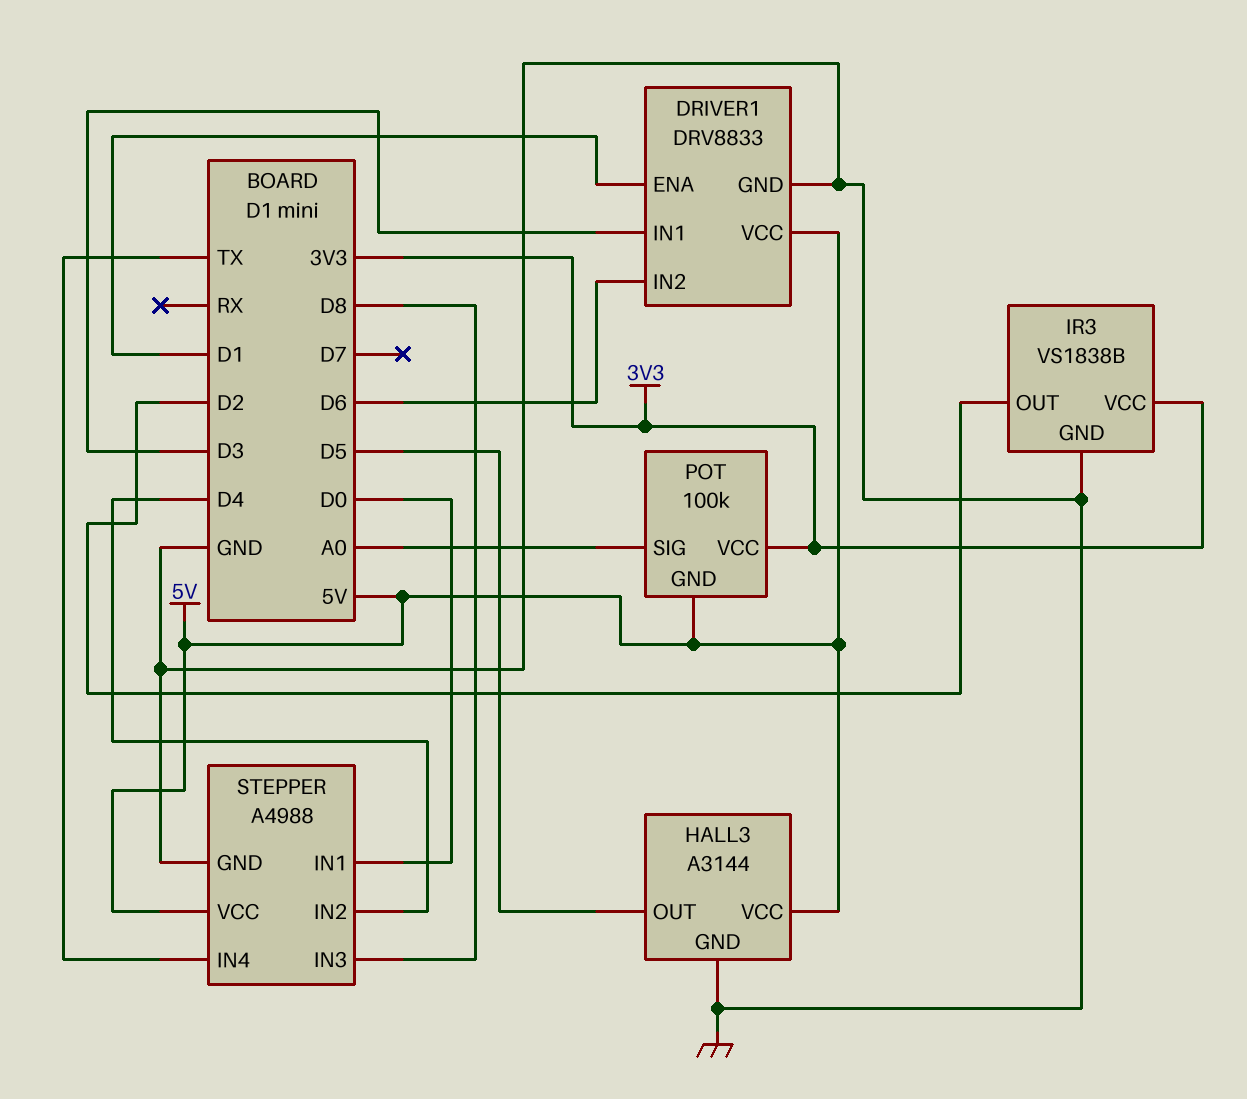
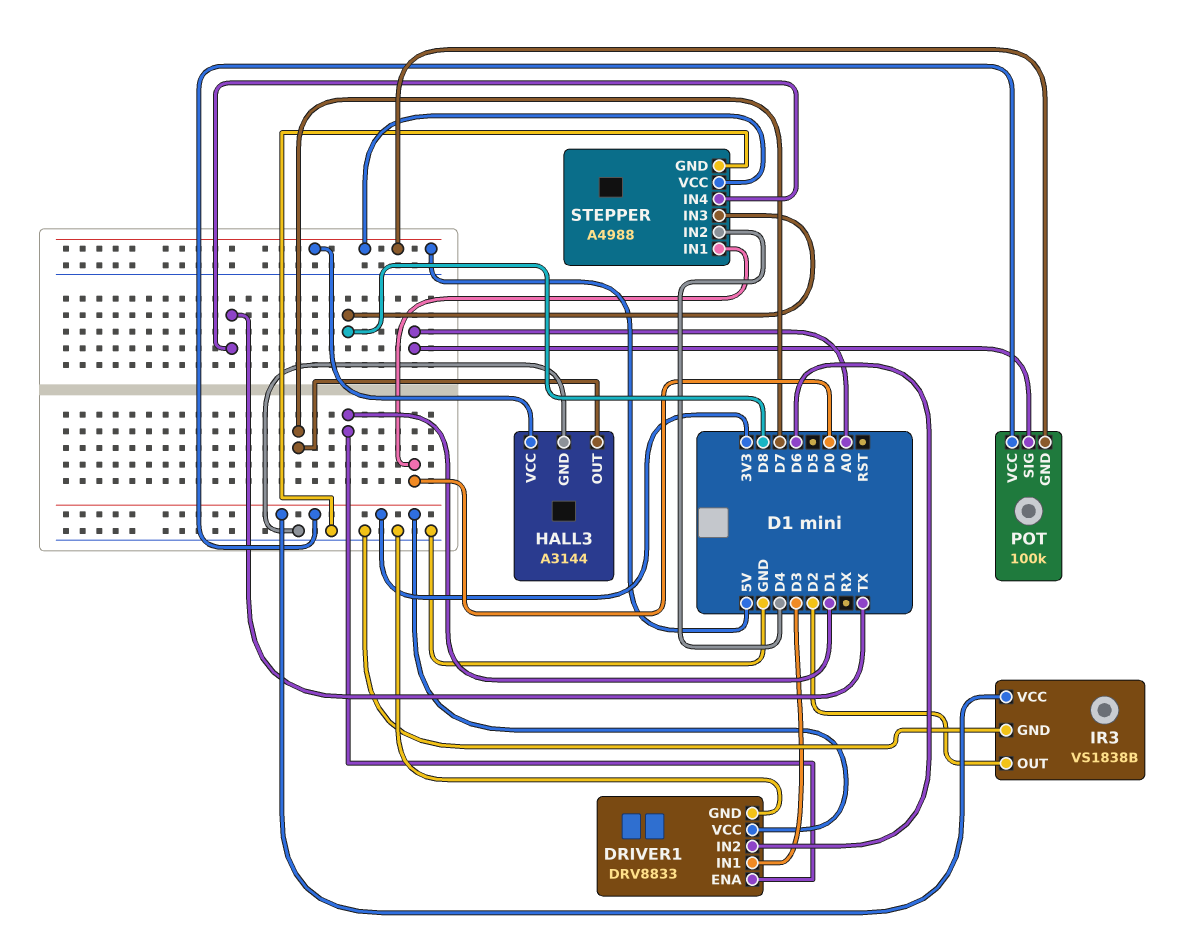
DRIVER1 pin VCC: 5V -> 3V3
HALL3 pin OUT: D5 -> D7

